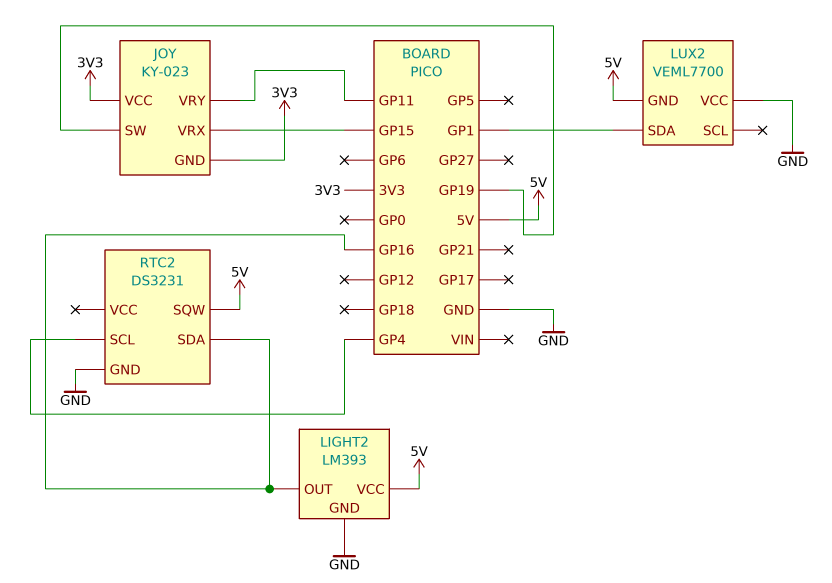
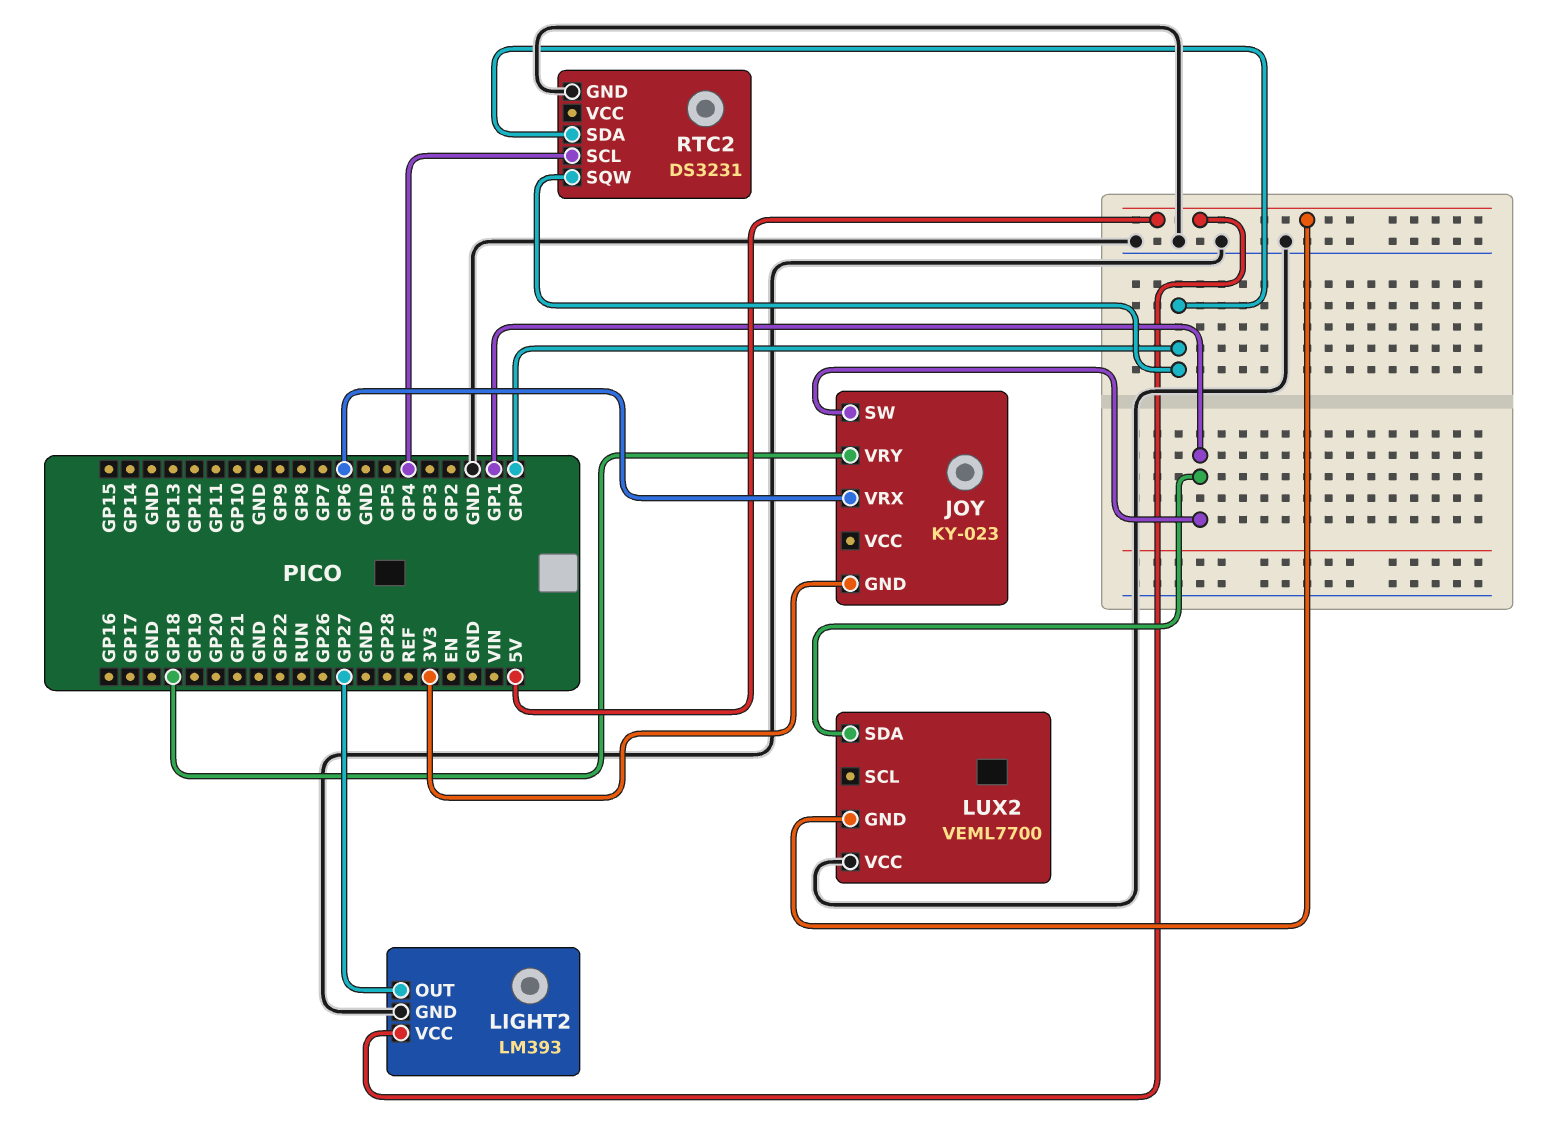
JOY pin SW: GP19 -> GP1
JOY pin VCC: 3V3 -> none
JOY pin VRX: GP15 -> GP6
JOY pin VRY: GP11 -> GP18
LIGHT2 pin OUT: GP16 -> GP27
RTC2 pin SDA: GP16 -> GP0
RTC2 pin SQW: 5V -> GP0

